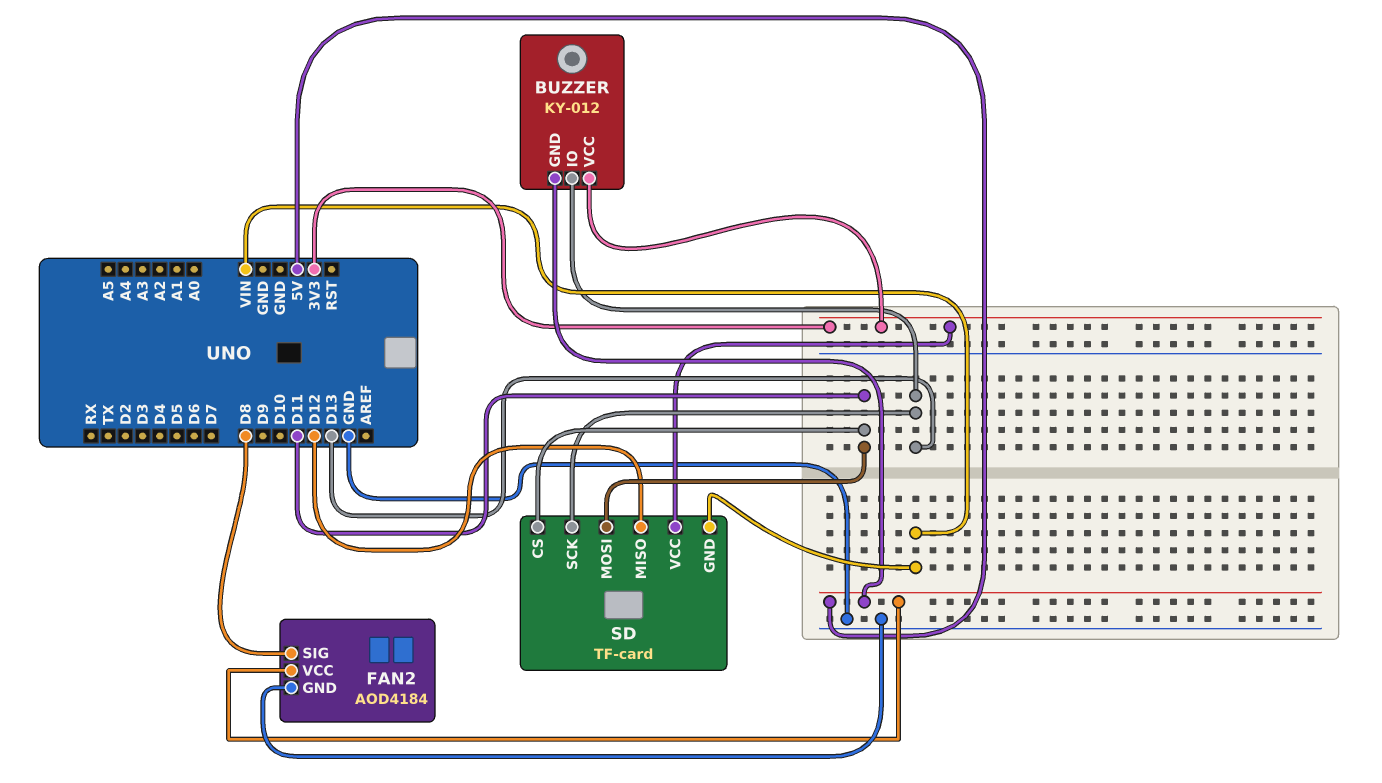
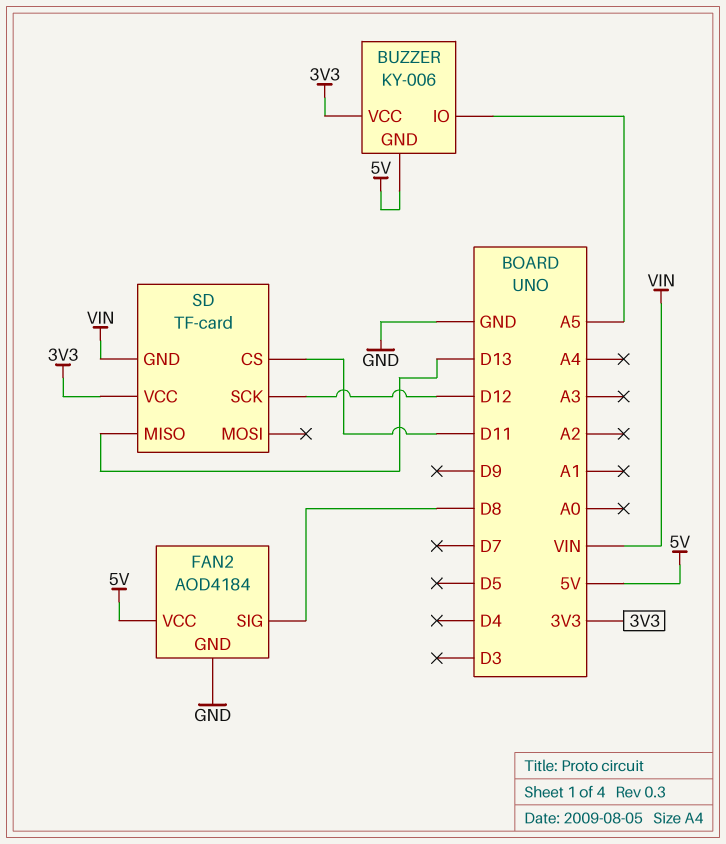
BUZZER: KY-012 -> KY-006
BUZZER pin IO: D13 -> A5
SD pin MISO: D12 -> D13
SD pin MOSI: D11 -> none
SD pin SCK: D13 -> D12

